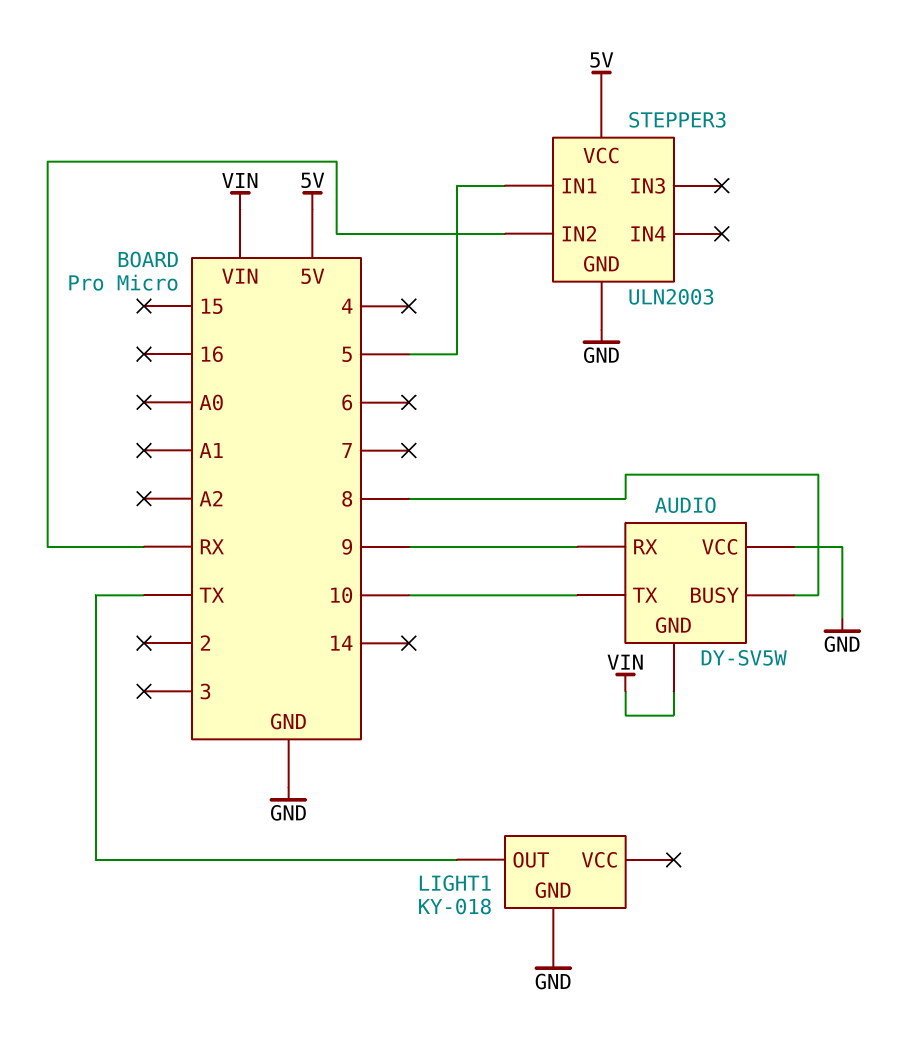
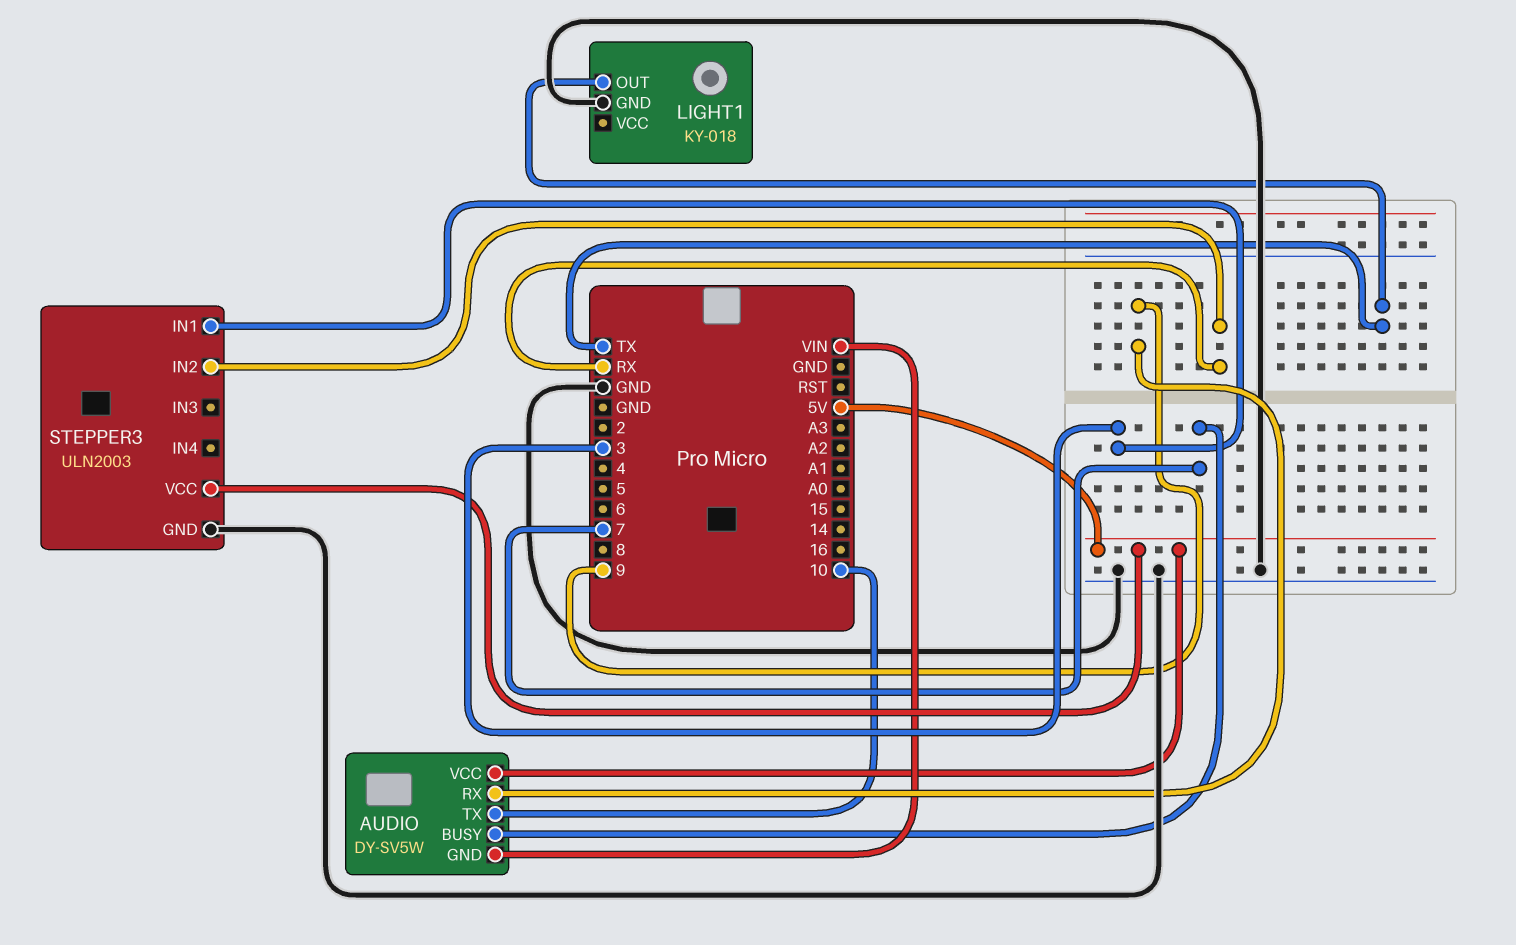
AUDIO pin BUSY: 8 -> 7
AUDIO pin VCC: GND -> 5V
STEPPER3 pin IN1: 5 -> 3

